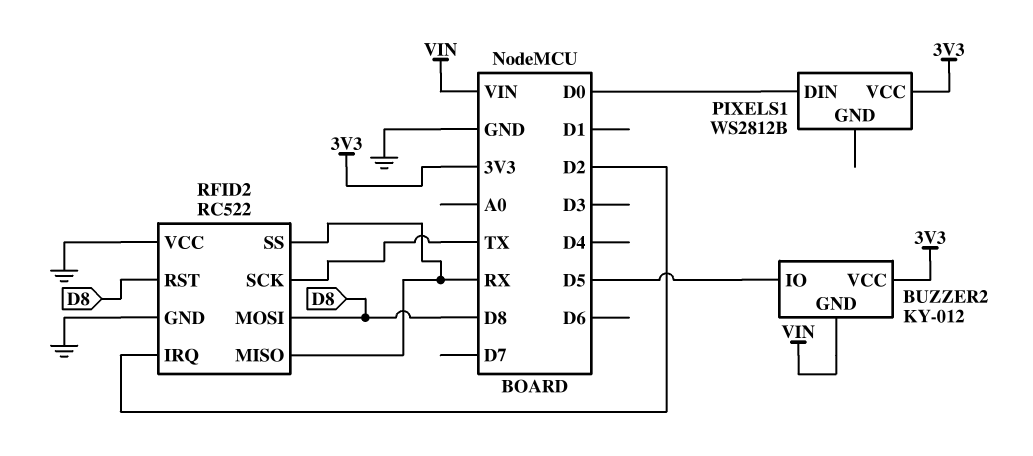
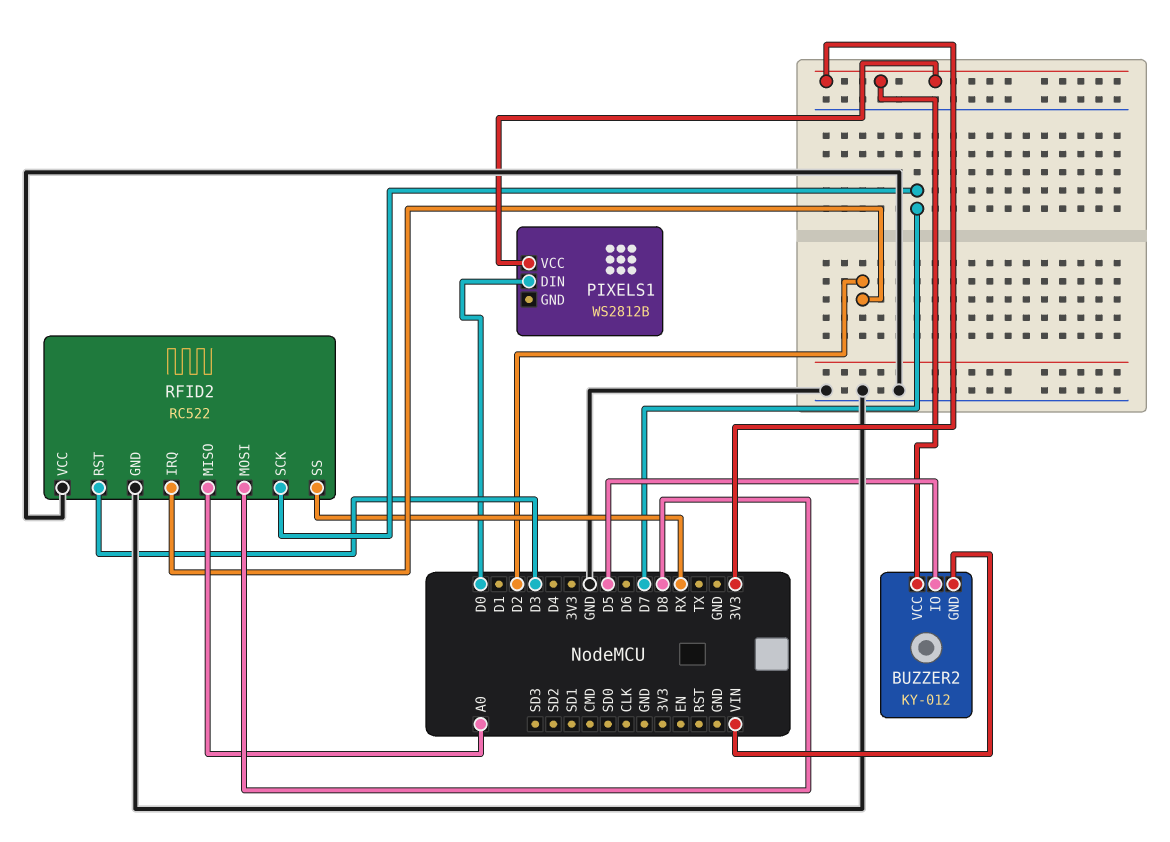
RFID2 pin MISO: RX -> A0
RFID2 pin RST: D8 -> D3
RFID2 pin SCK: TX -> D7

